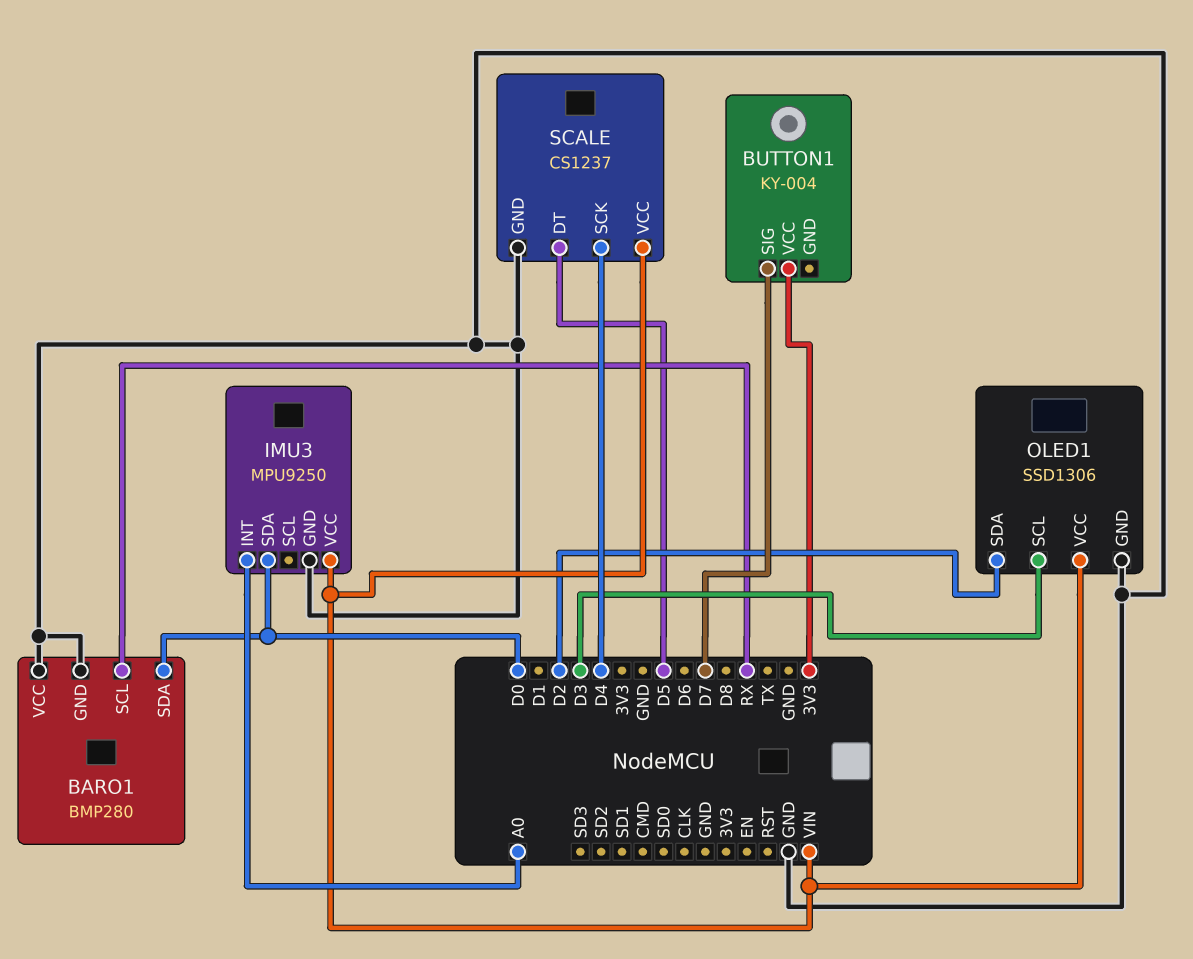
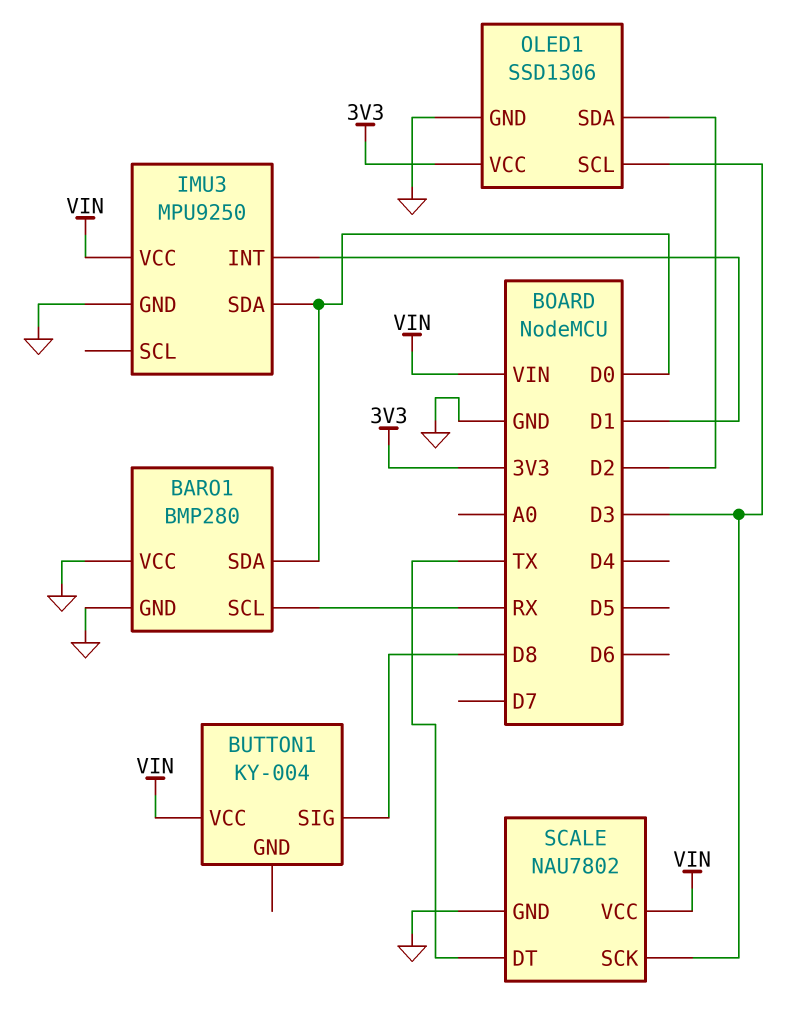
BUTTON1 pin SIG: D7 -> D8
BUTTON1 pin VCC: 3V3 -> VIN
IMU3 pin INT: A0 -> D1
OLED1 pin VCC: VIN -> 3V3
SCALE: CS1237 -> NAU7802
SCALE pin DT: D5 -> TX
SCALE pin SCK: D4 -> D3

